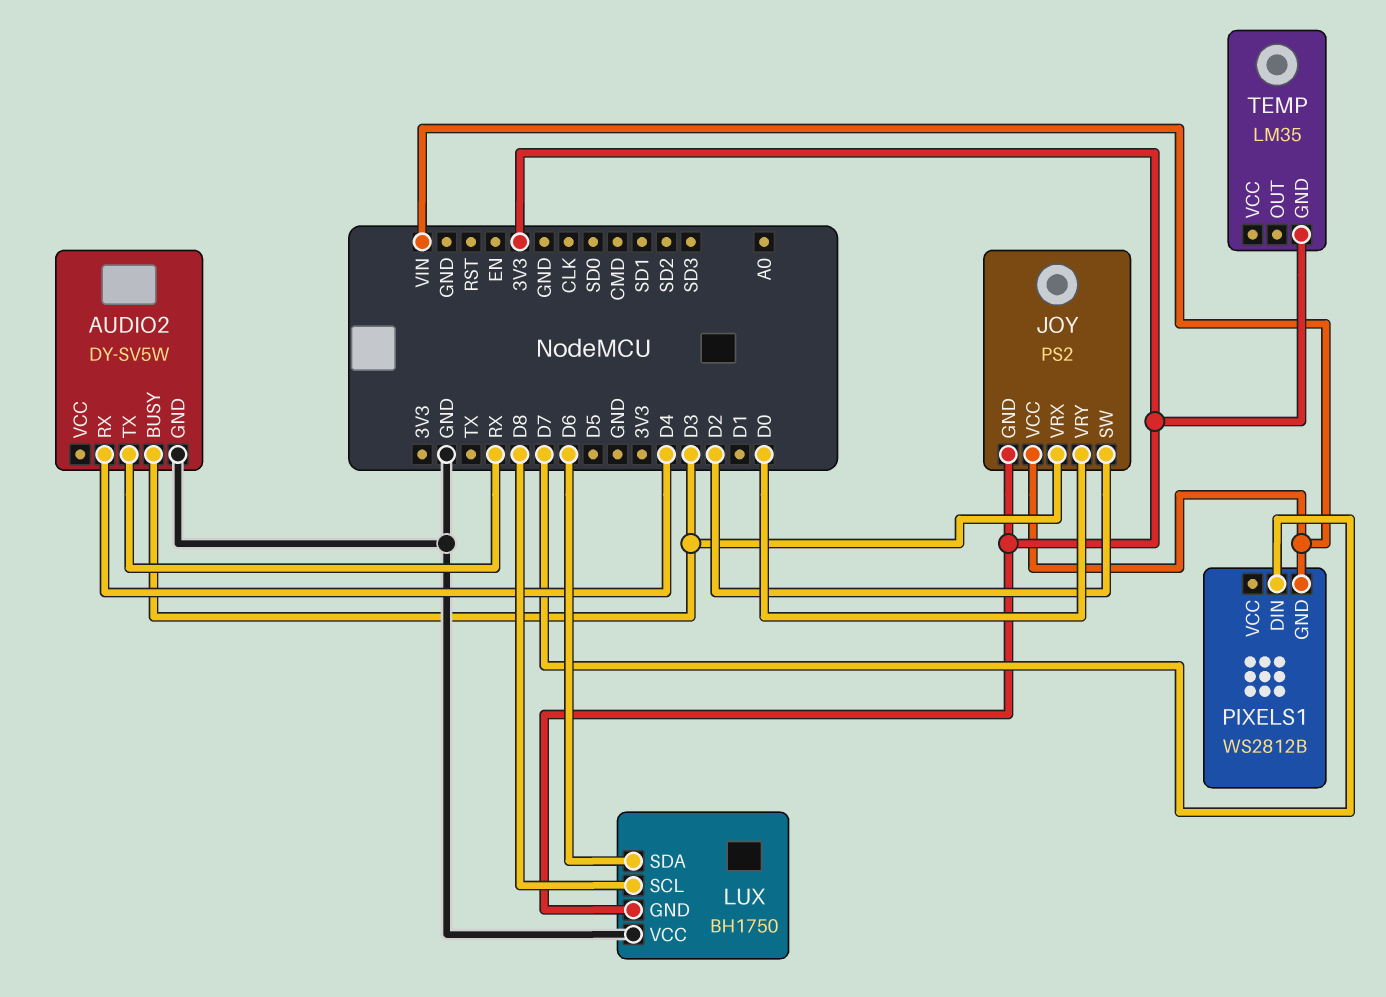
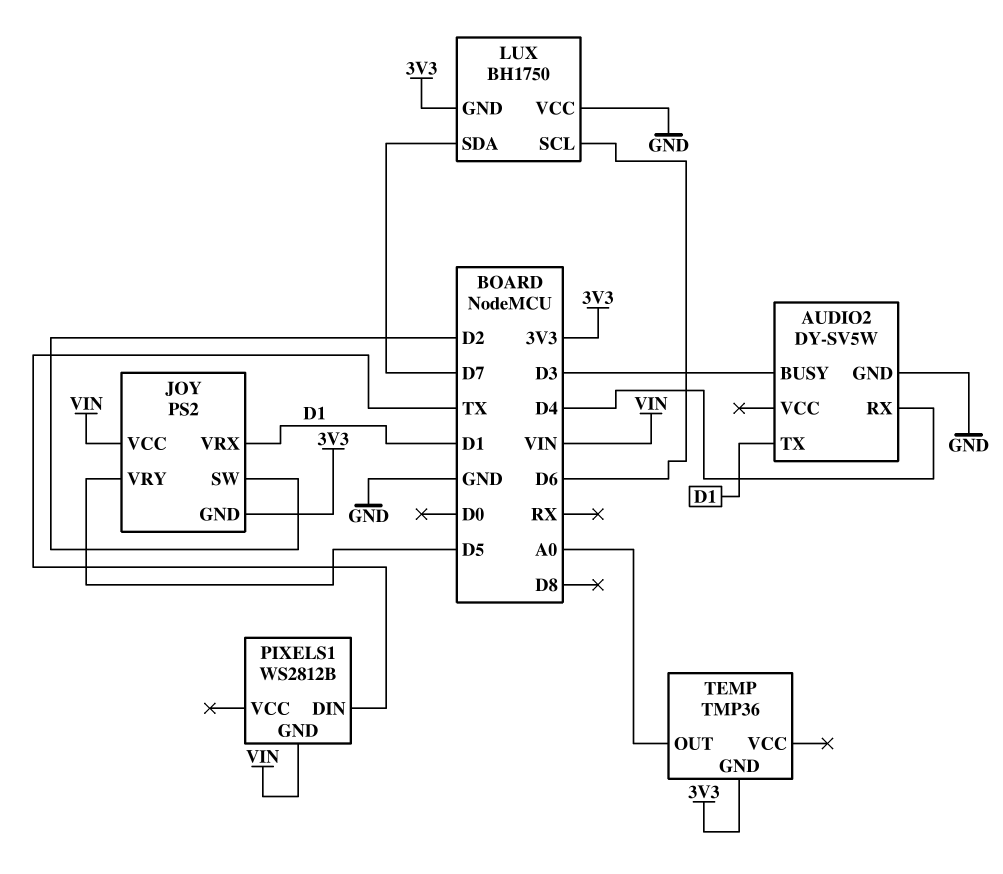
AUDIO2 pin TX: RX -> D1
JOY pin VRX: D3 -> D1
JOY pin VRY: D0 -> D5
LUX pin SCL: D8 -> D6
LUX pin SDA: D6 -> D7
PIXELS1 pin DIN: D7 -> TX
TEMP: LM35 -> TMP36
TEMP pin OUT: none -> A0

